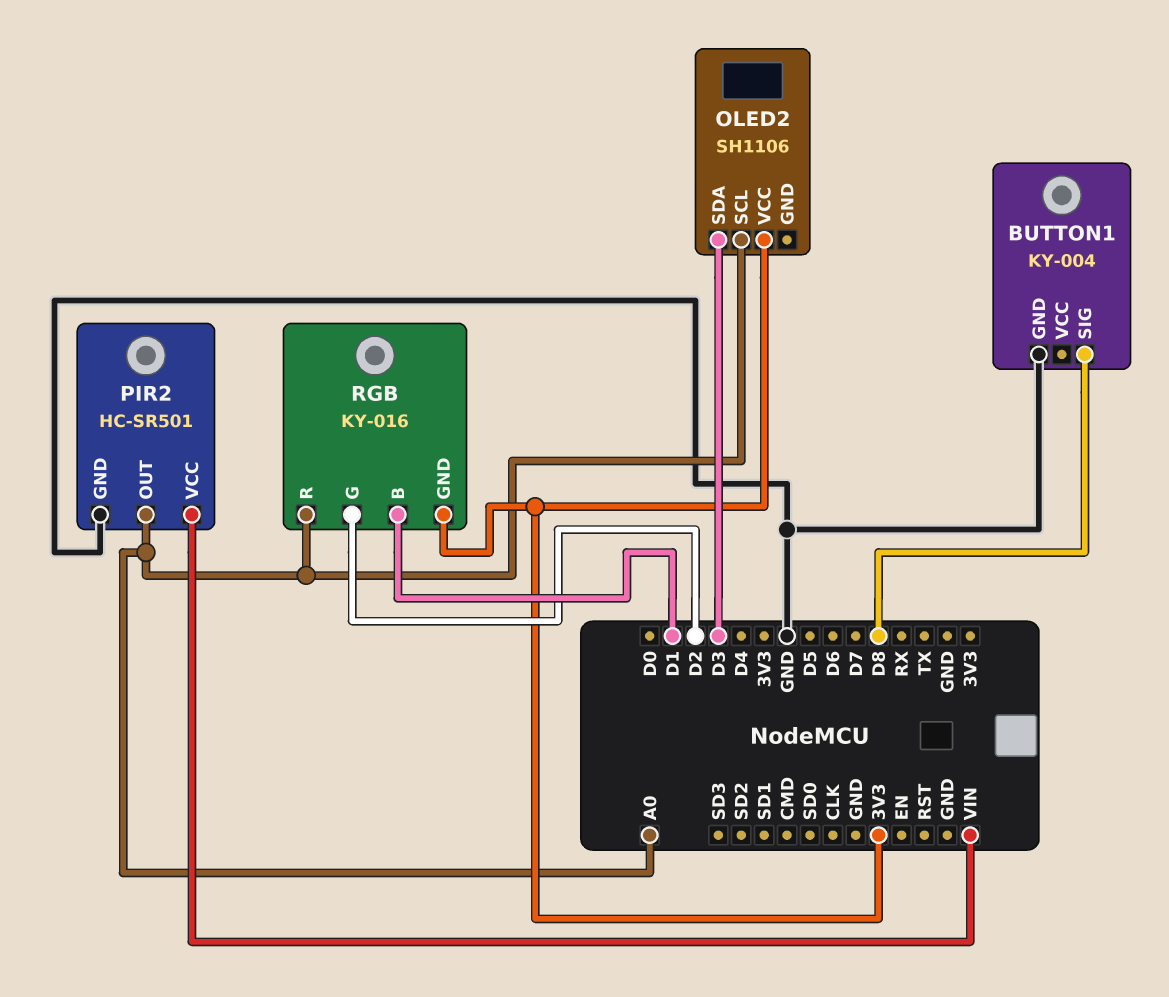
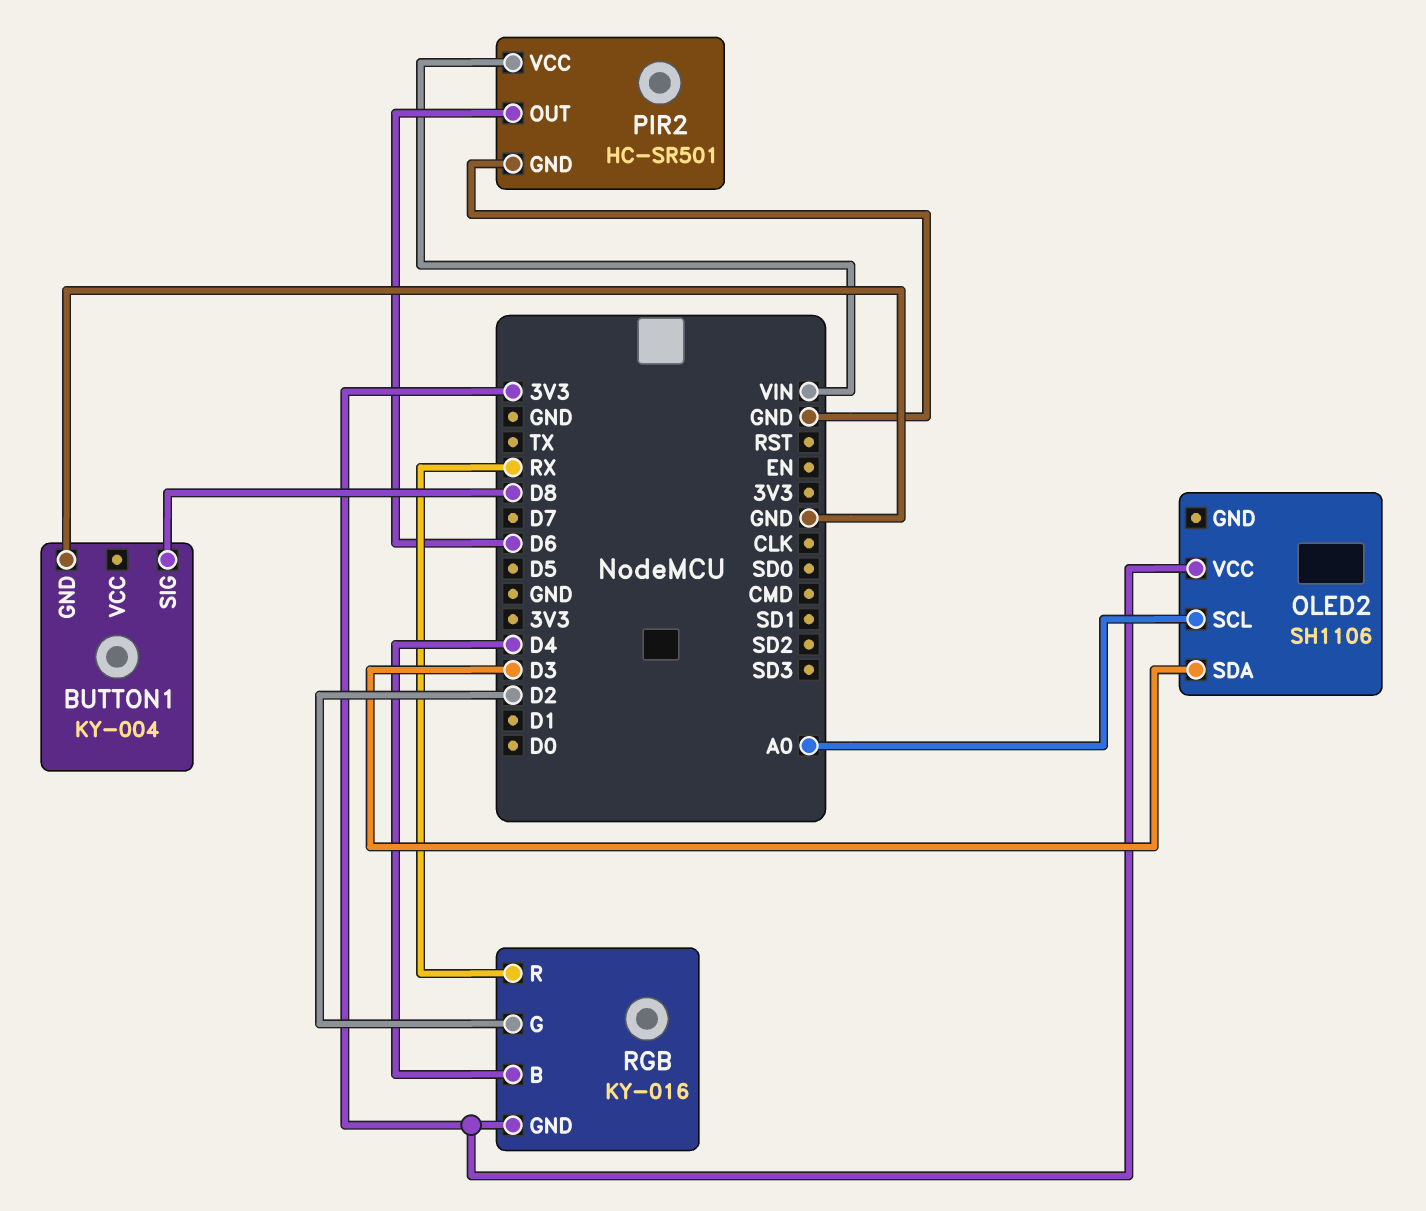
PIR2 pin OUT: A0 -> D6
RGB pin B: D1 -> D4
RGB pin R: A0 -> RX

